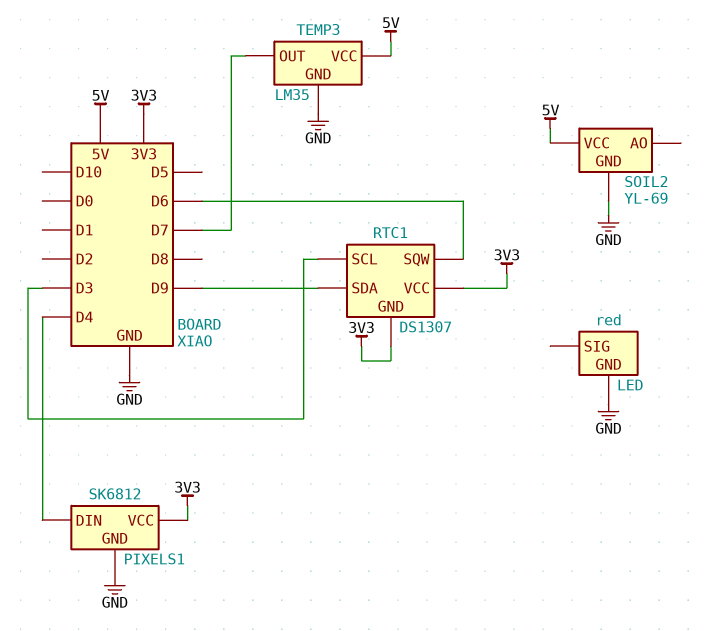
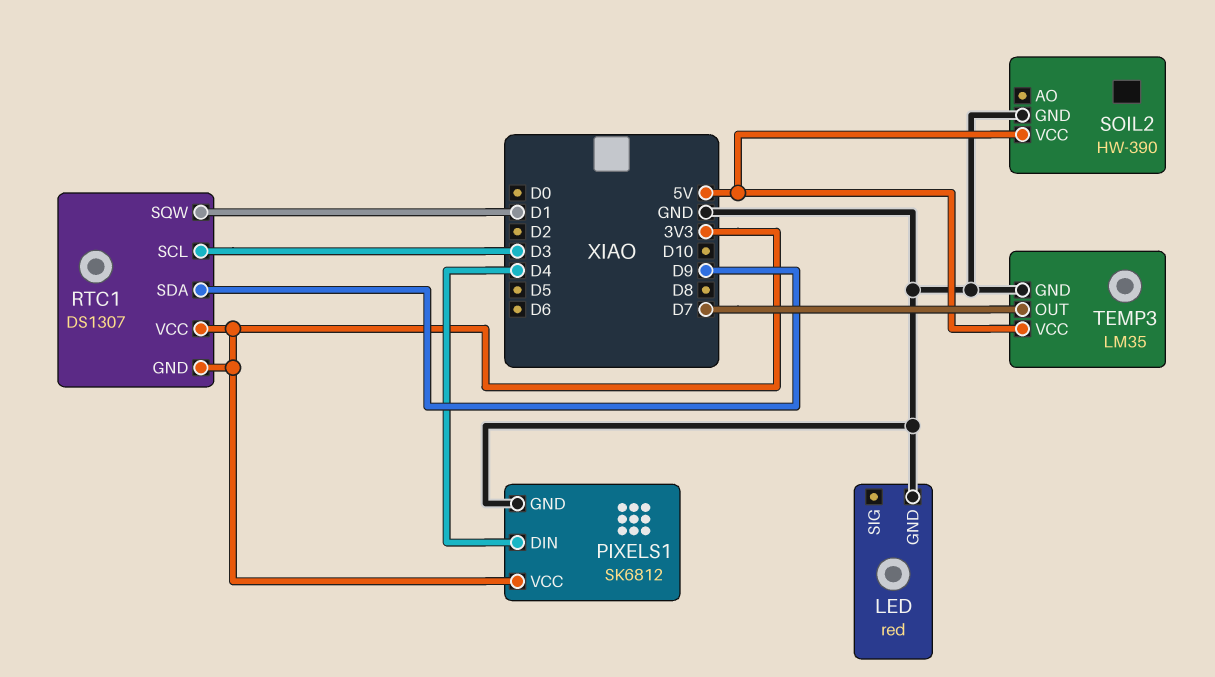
RTC1 pin SQW: D6 -> D1
SOIL2: YL-69 -> HW-390

